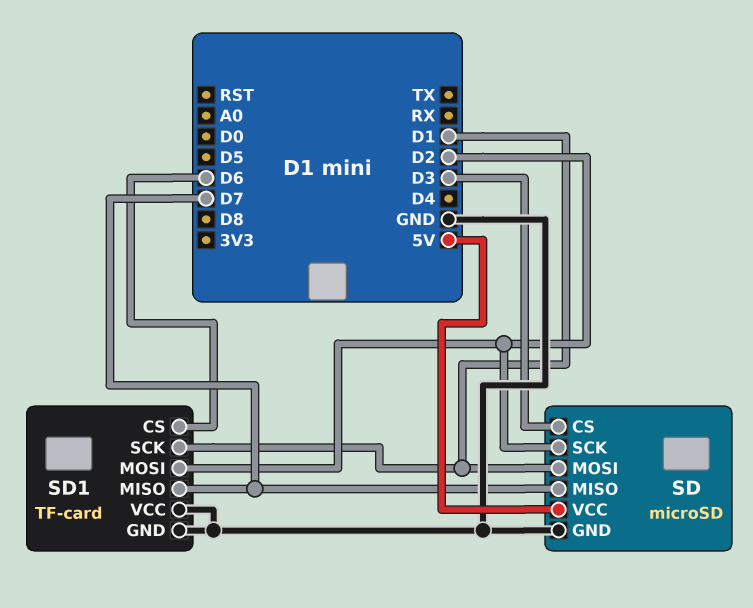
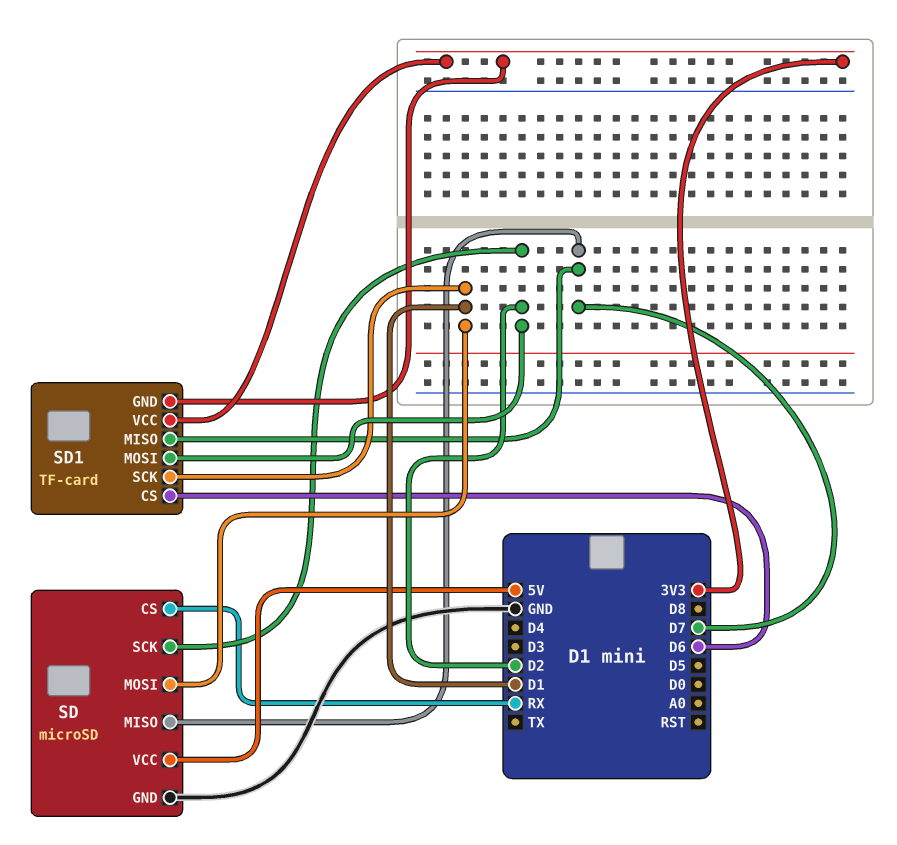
SD pin CS: D3 -> RX
SD1 pin GND: GND -> 3V3
SD1 pin VCC: GND -> 3V3

